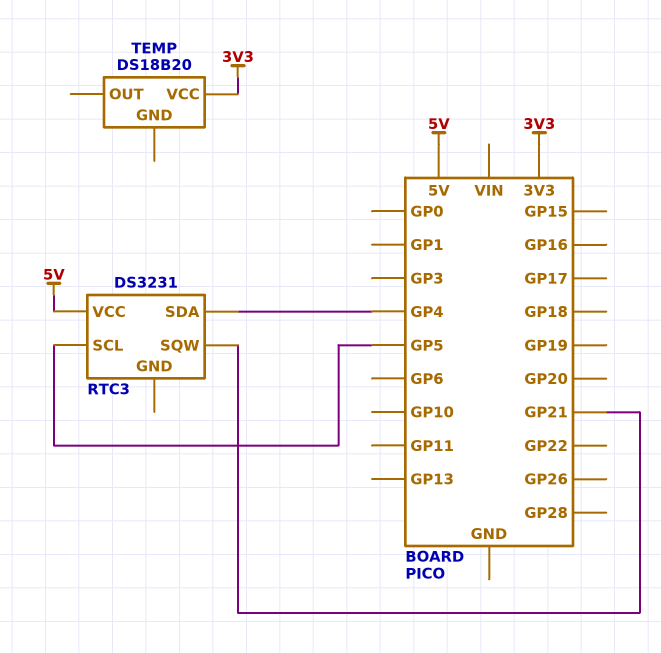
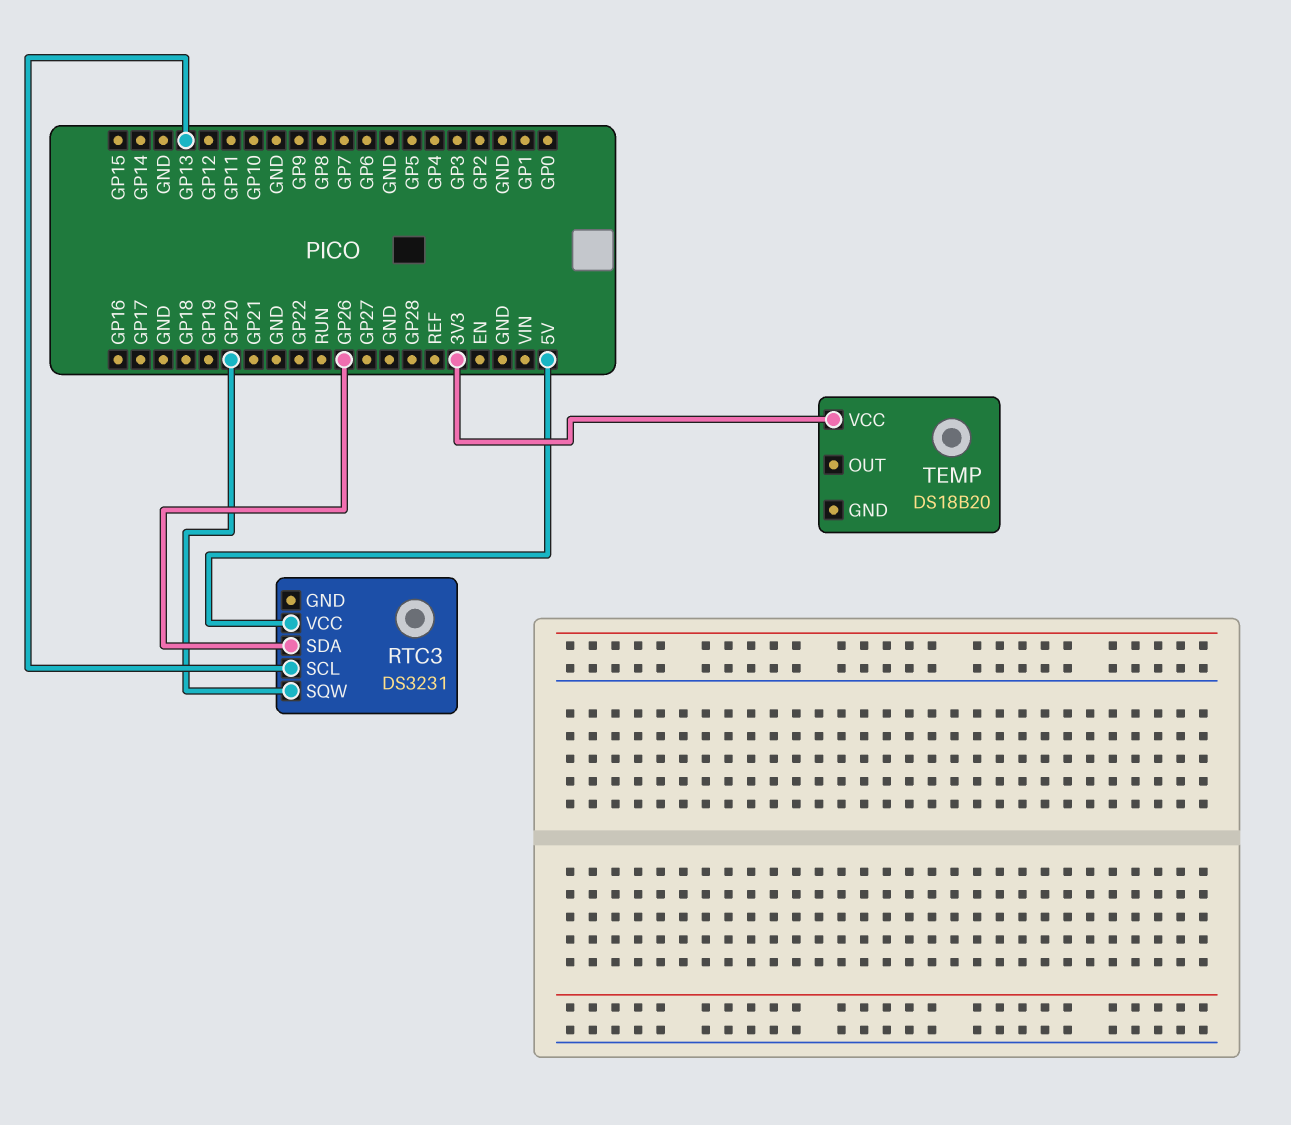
RTC3 pin SCL: GP5 -> GP13
RTC3 pin SDA: GP4 -> GP26
RTC3 pin SQW: GP21 -> GP20

